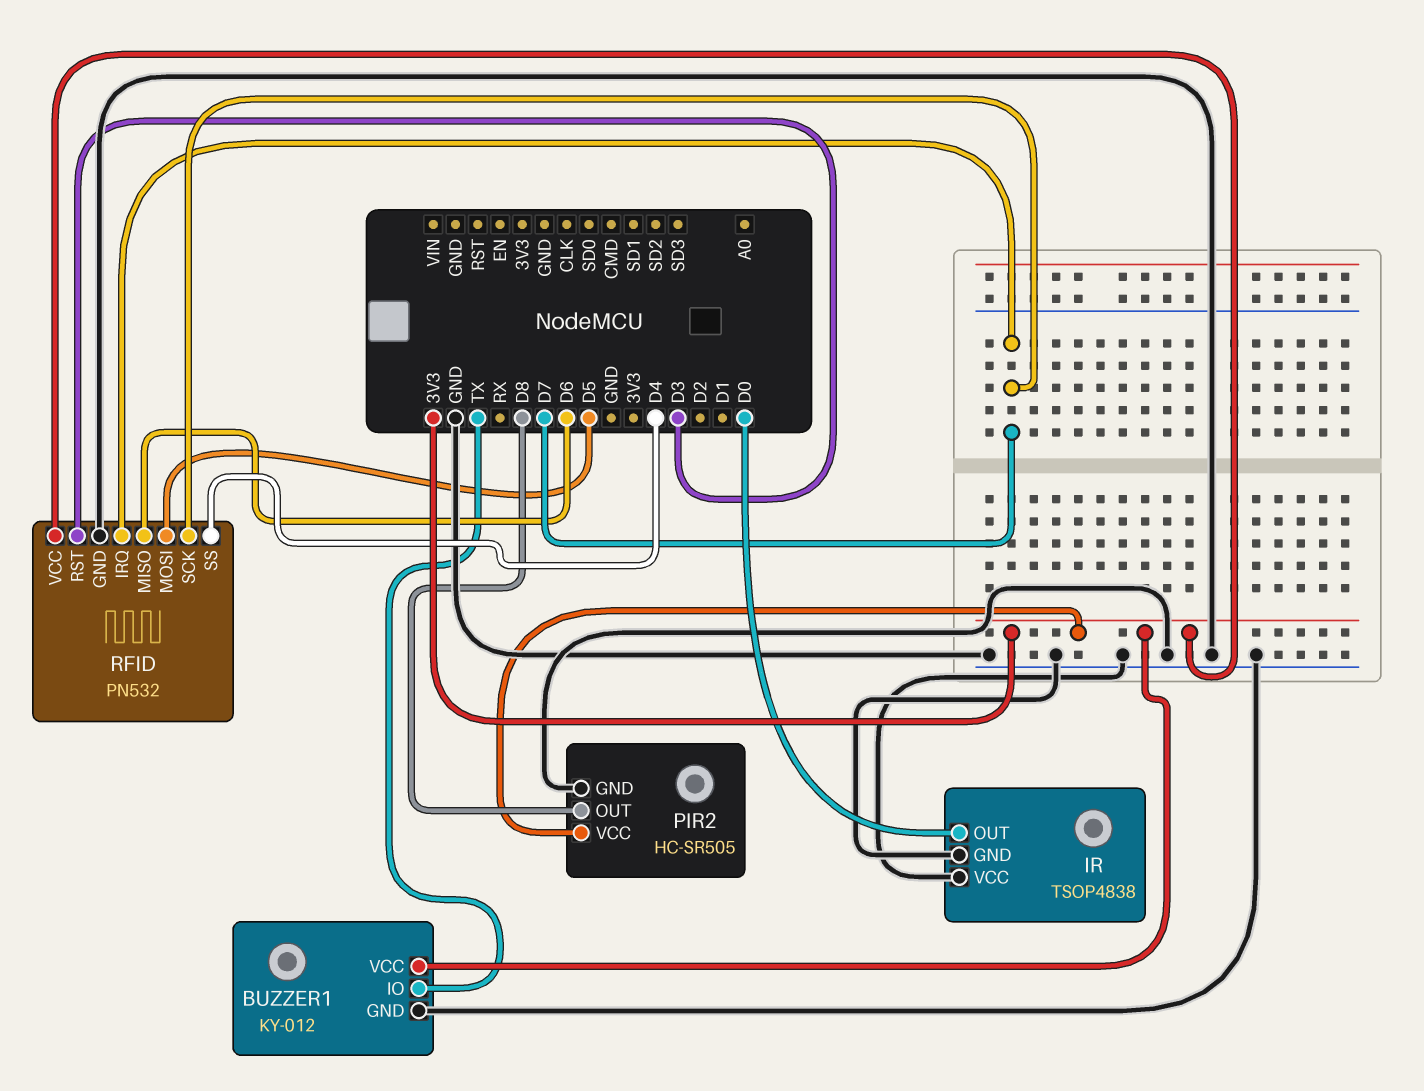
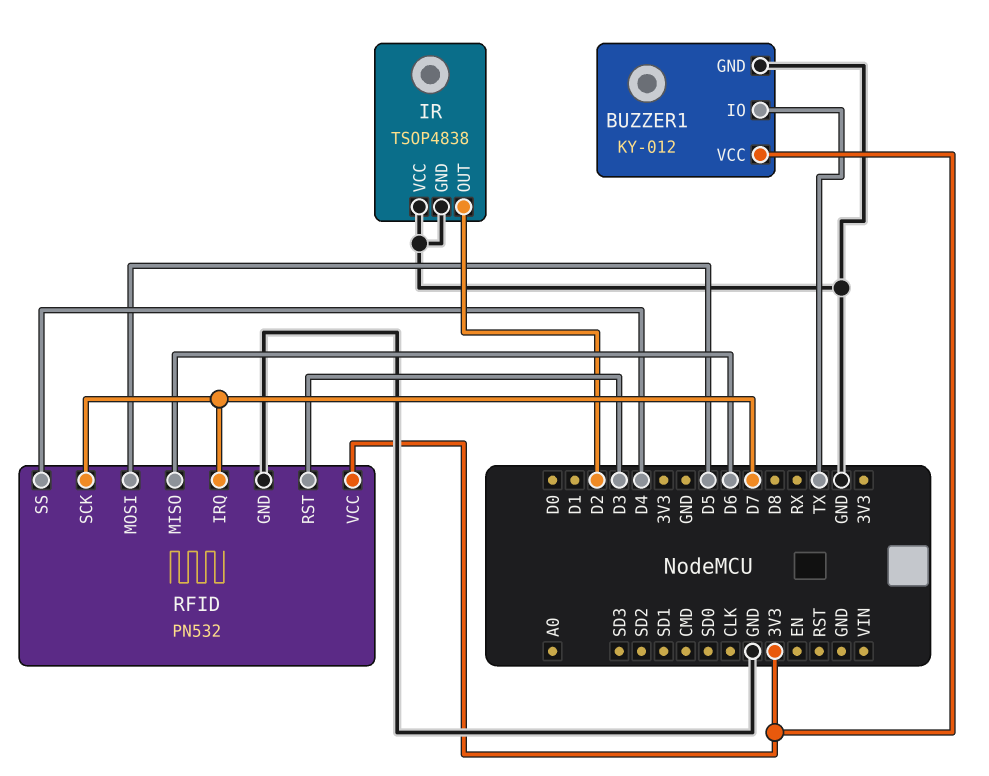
IR pin OUT: D0 -> D2
PIR2: HC-SR505 -> none
PIR2 pin GND: GND -> none
PIR2 pin OUT: D8 -> none
PIR2 pin VCC: 3V3 -> none

